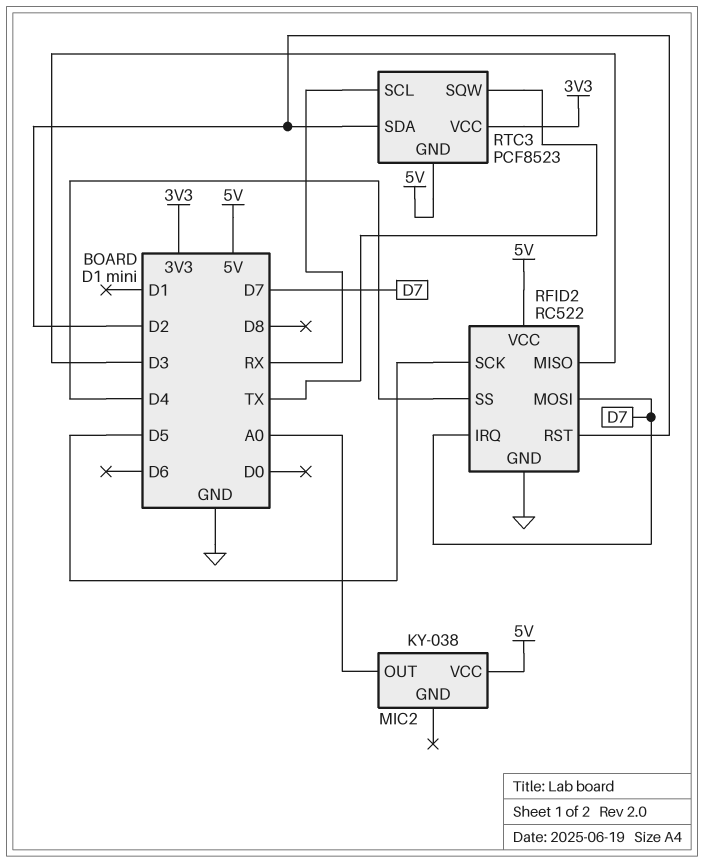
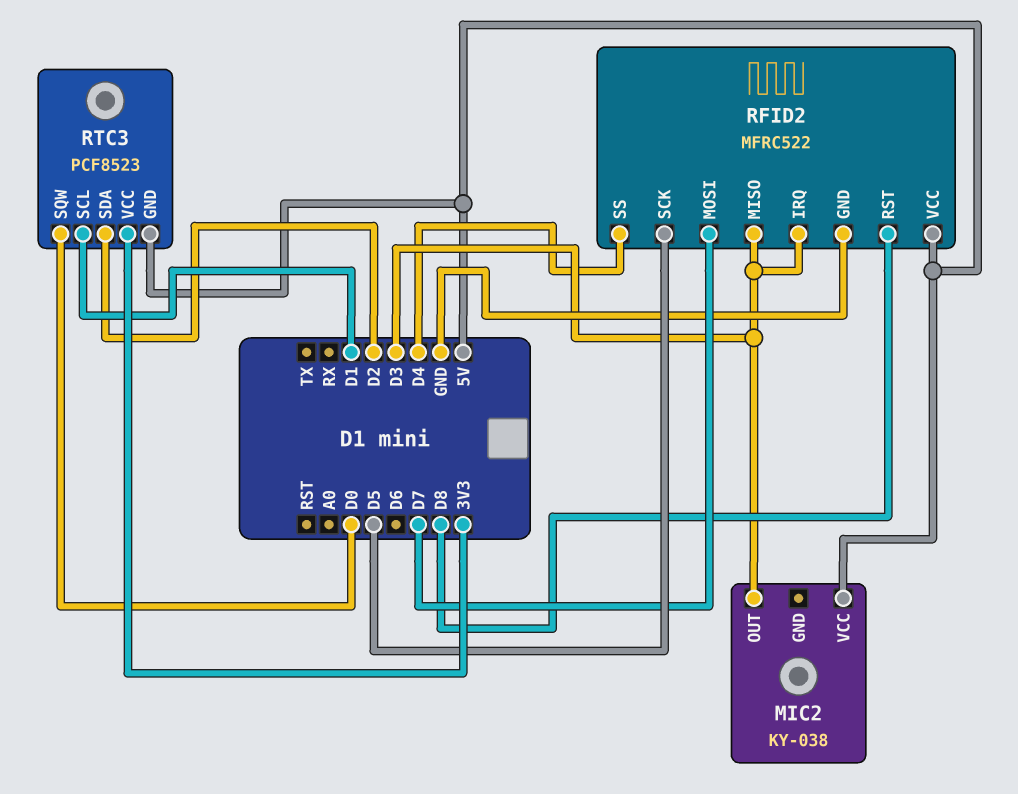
MIC2 pin OUT: A0 -> D3
RFID2: RC522 -> MFRC522
RFID2 pin IRQ: D7 -> D3
RFID2 pin RST: D2 -> D8
RTC3 pin SCL: RX -> D1
RTC3 pin SQW: TX -> D0

